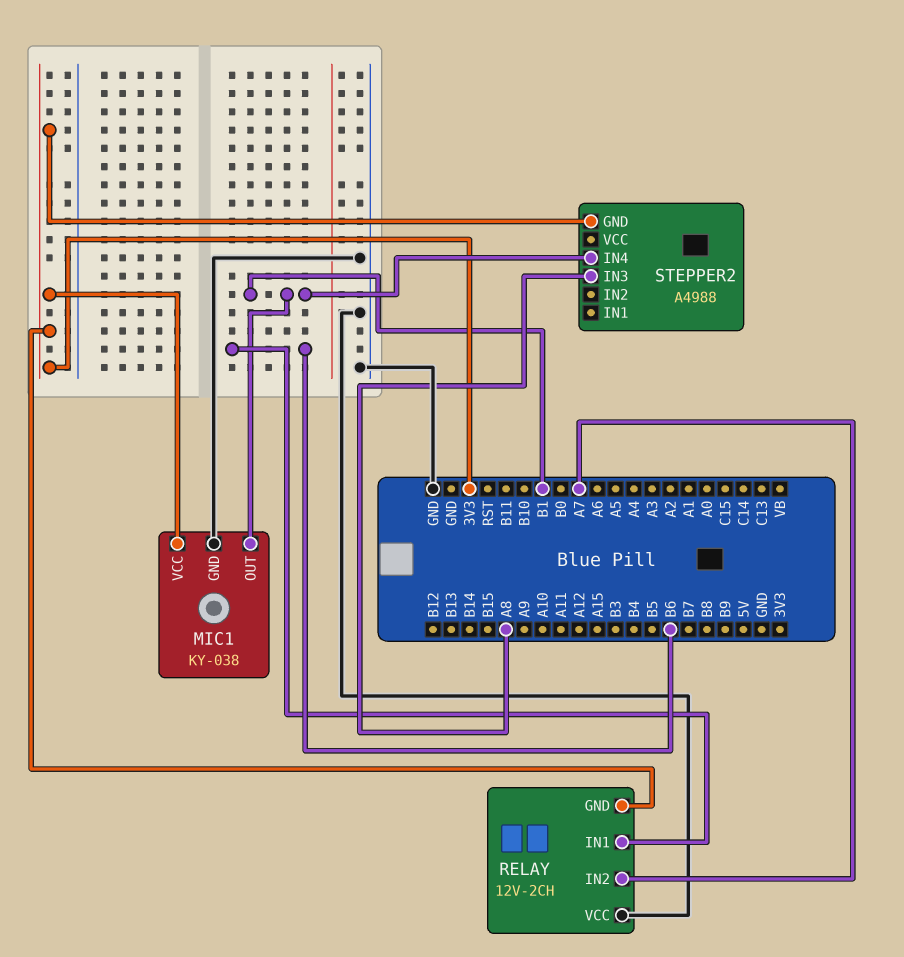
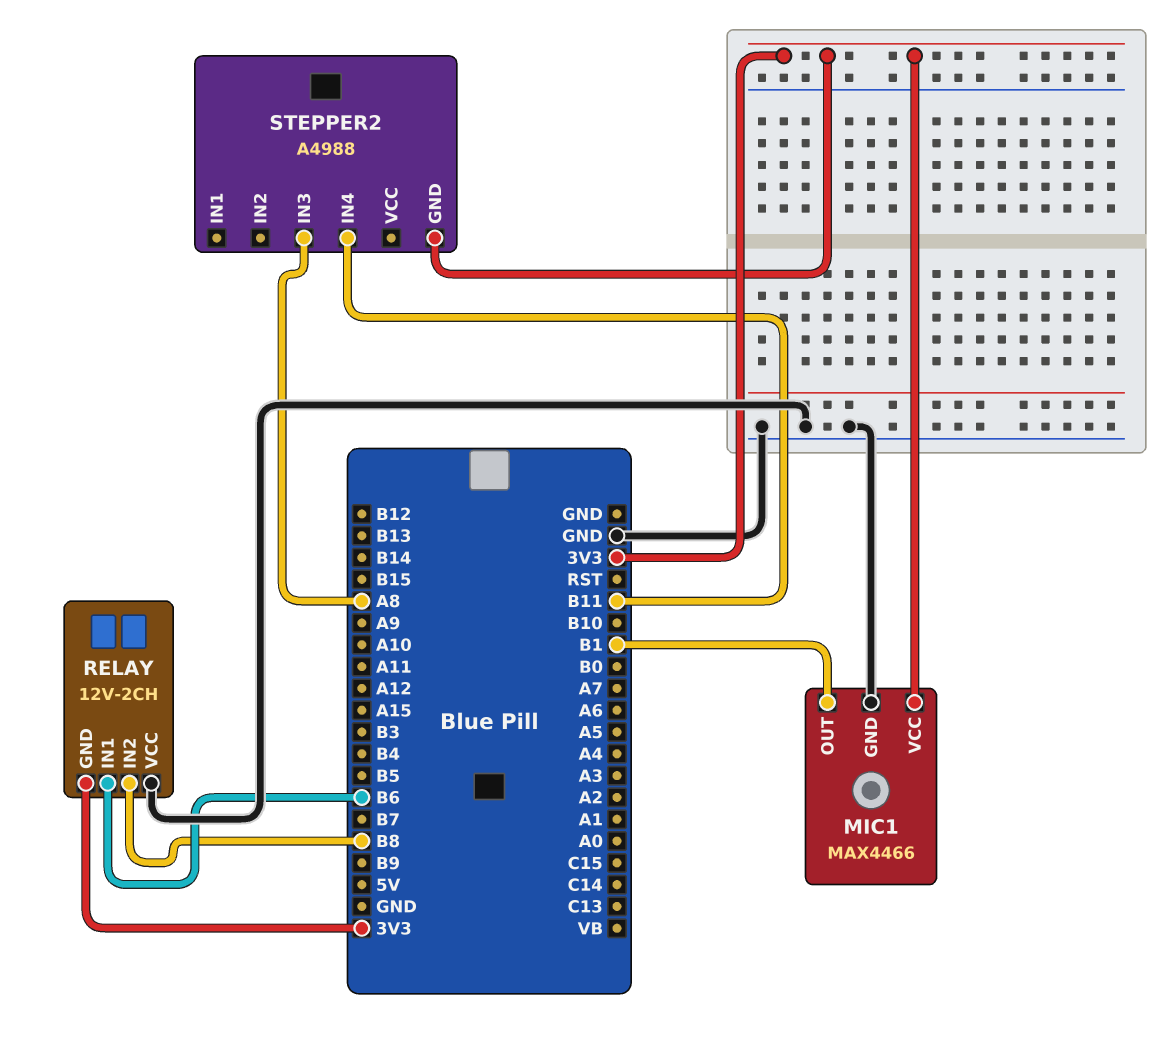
MIC1: KY-038 -> MAX4466
RELAY pin IN2: A7 -> B8
STEPPER2 pin IN4: B1 -> B11

